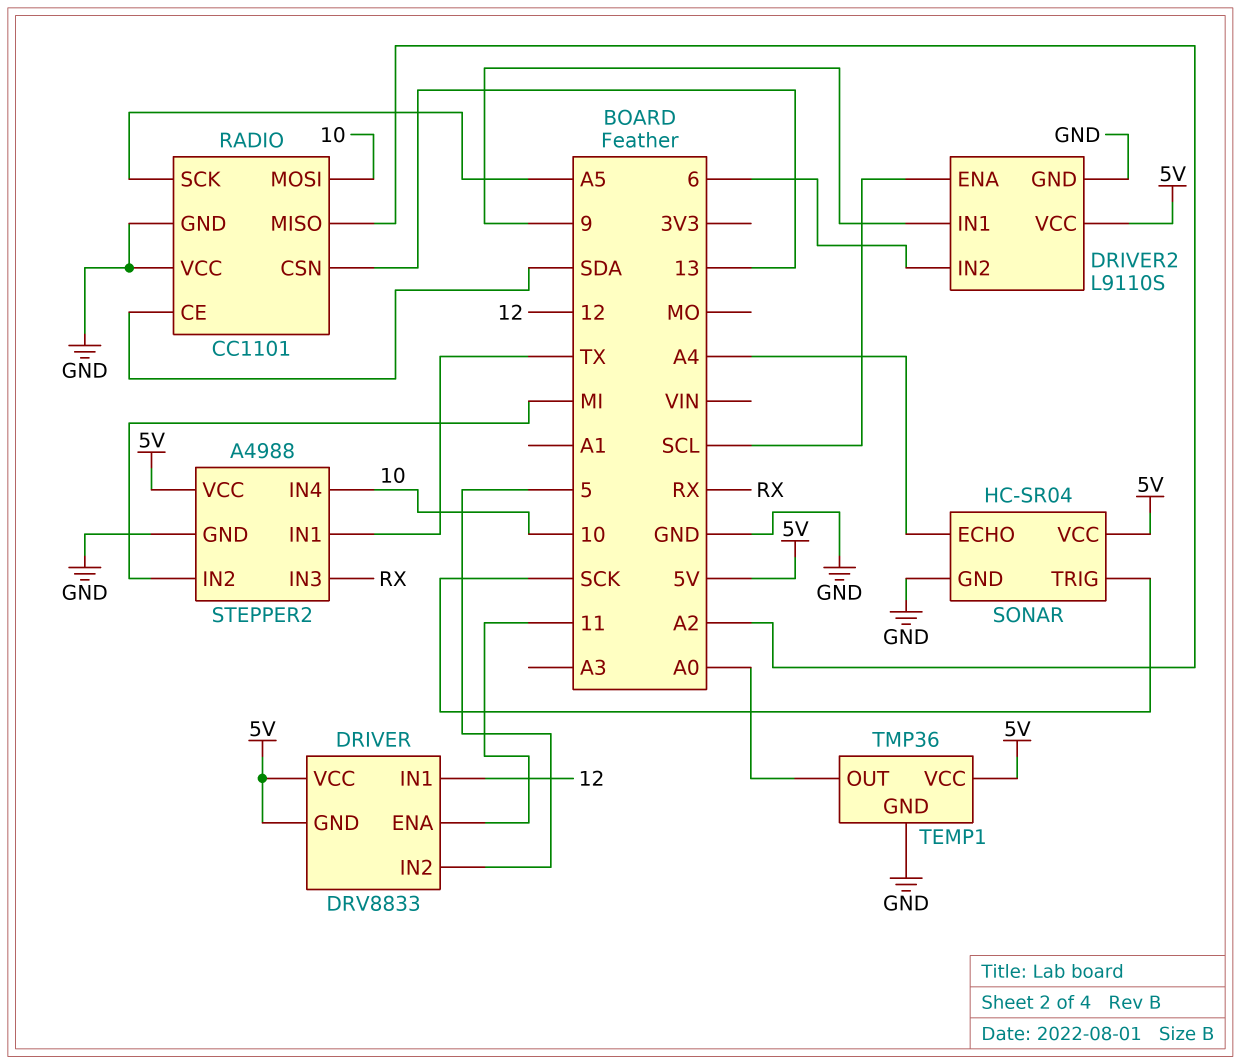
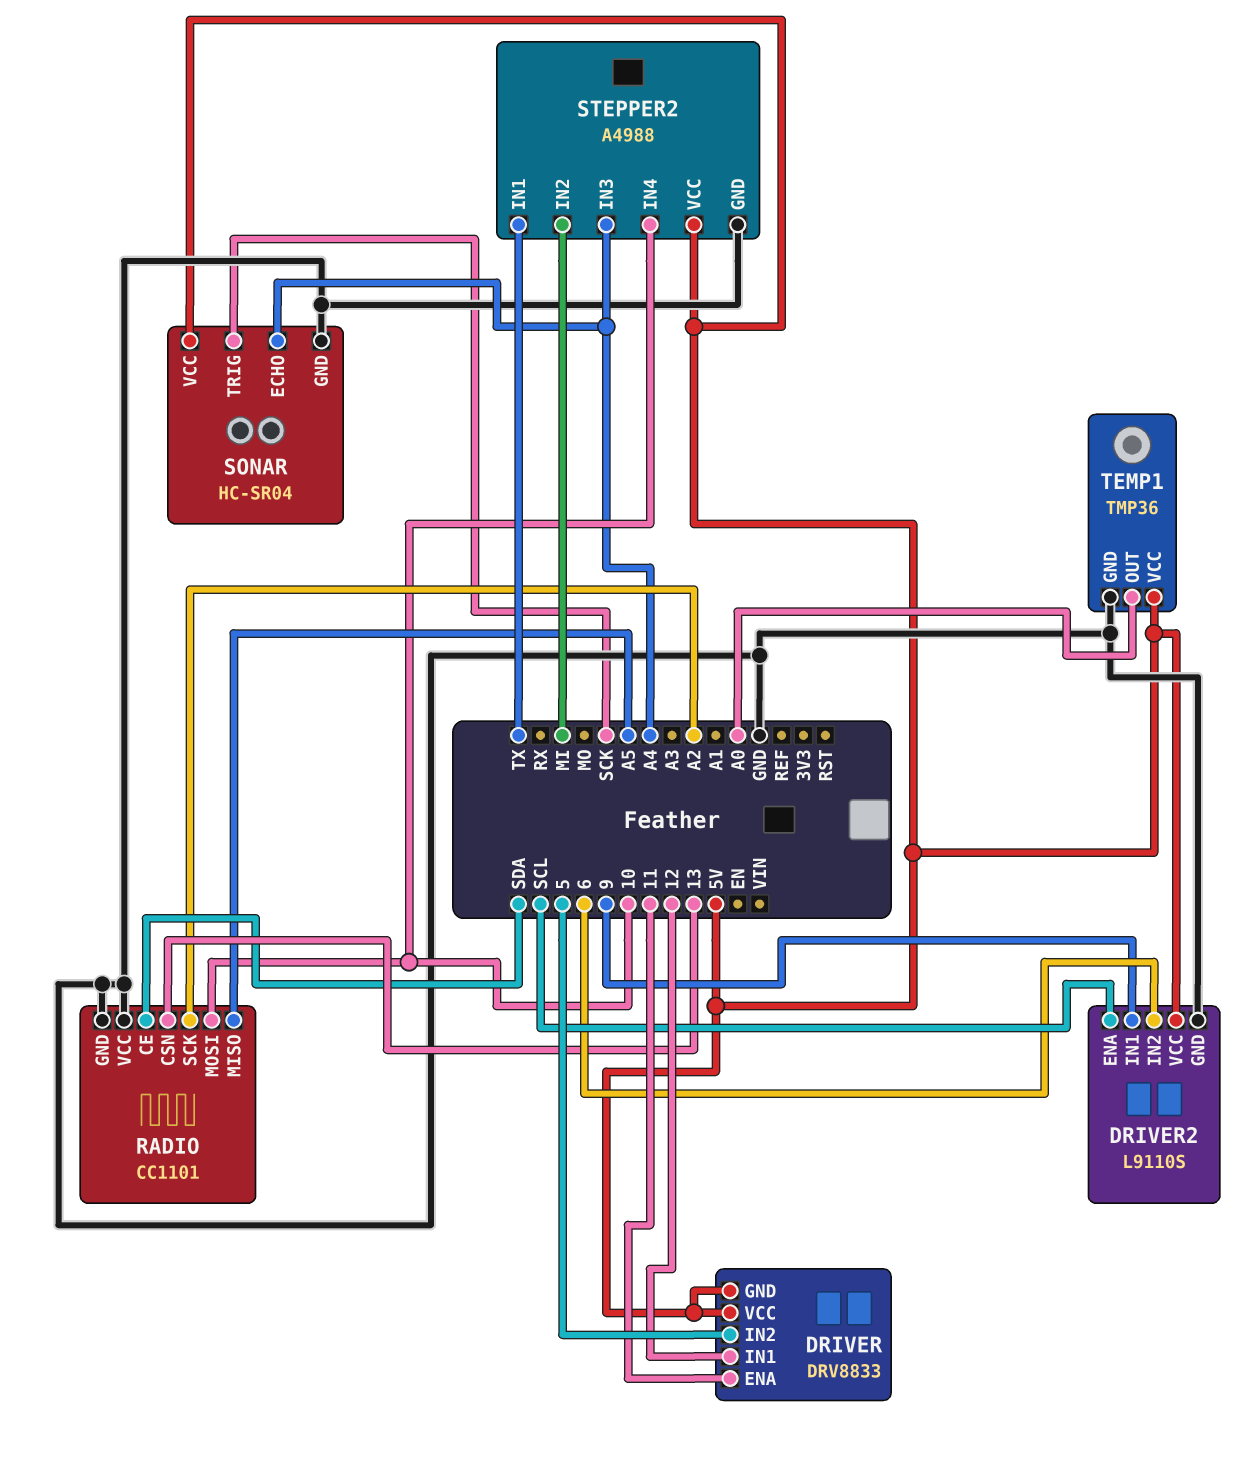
RADIO pin MISO: A2 -> A5
RADIO pin SCK: A5 -> A2
STEPPER2 pin IN3: RX -> A4

